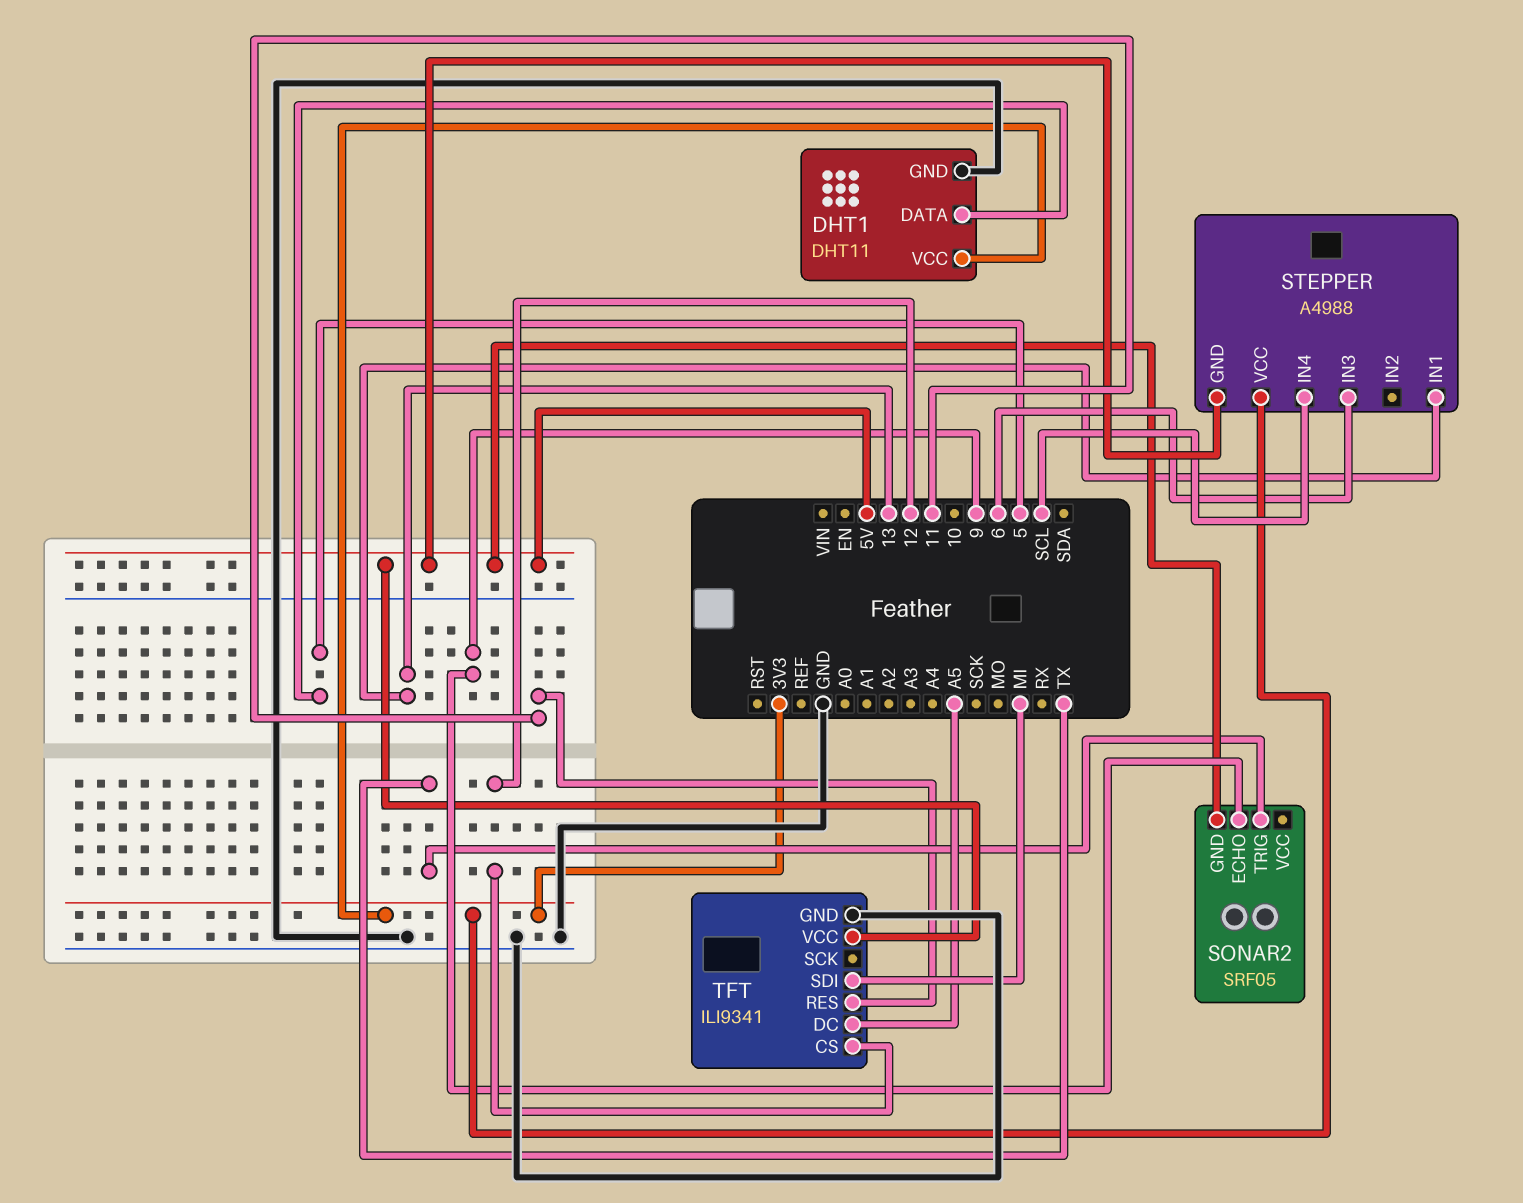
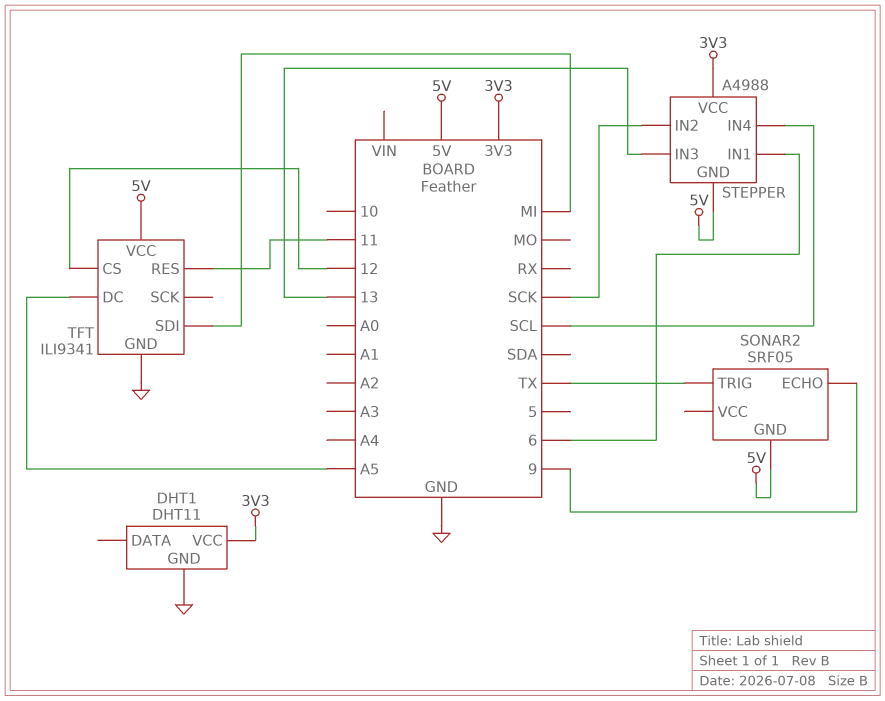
DHT1 pin DATA: 5 -> none
STEPPER pin IN1: 13 -> 6
STEPPER pin IN2: none -> SCK
STEPPER pin IN3: 6 -> 13

